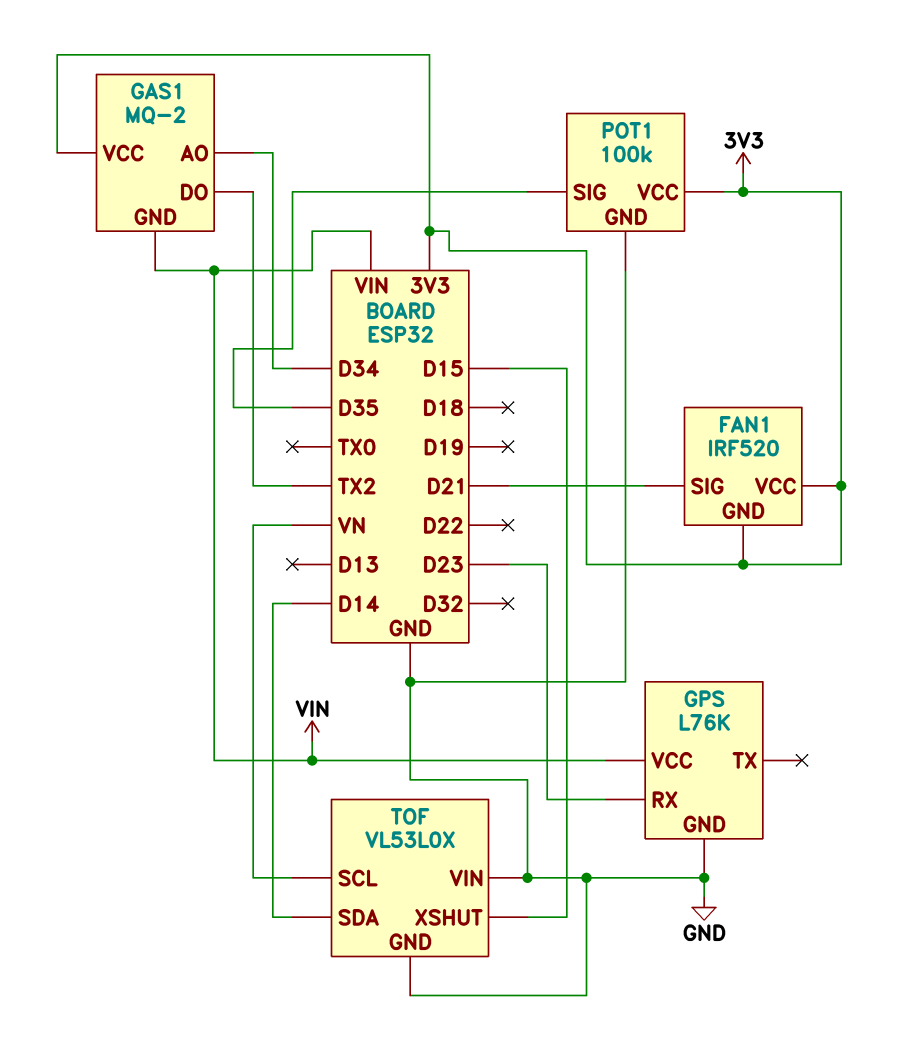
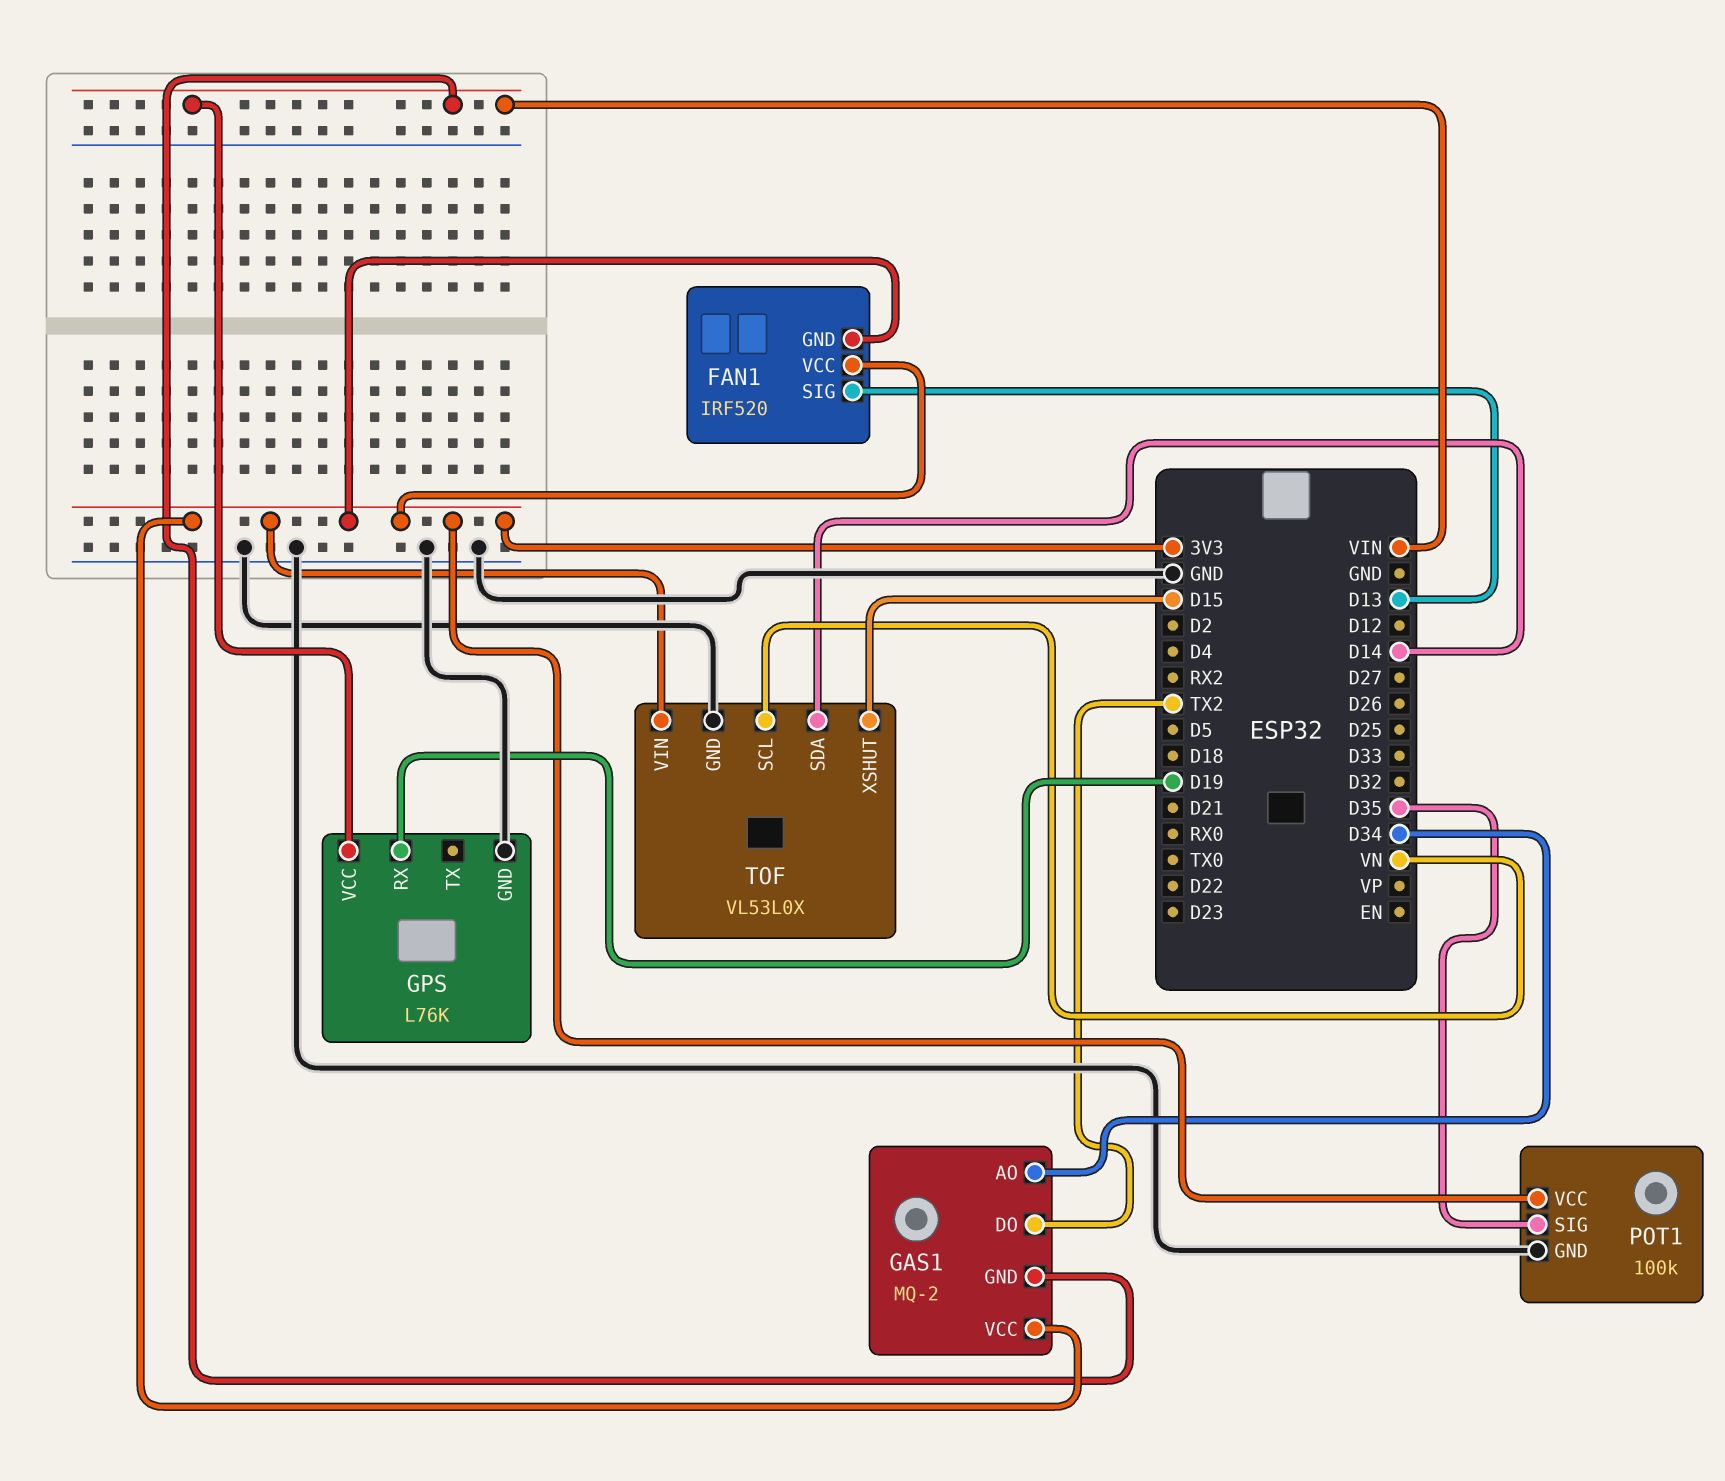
FAN1 pin SIG: D21 -> D13
GPS pin RX: D23 -> D19
TOF pin VIN: GND -> 3V3

